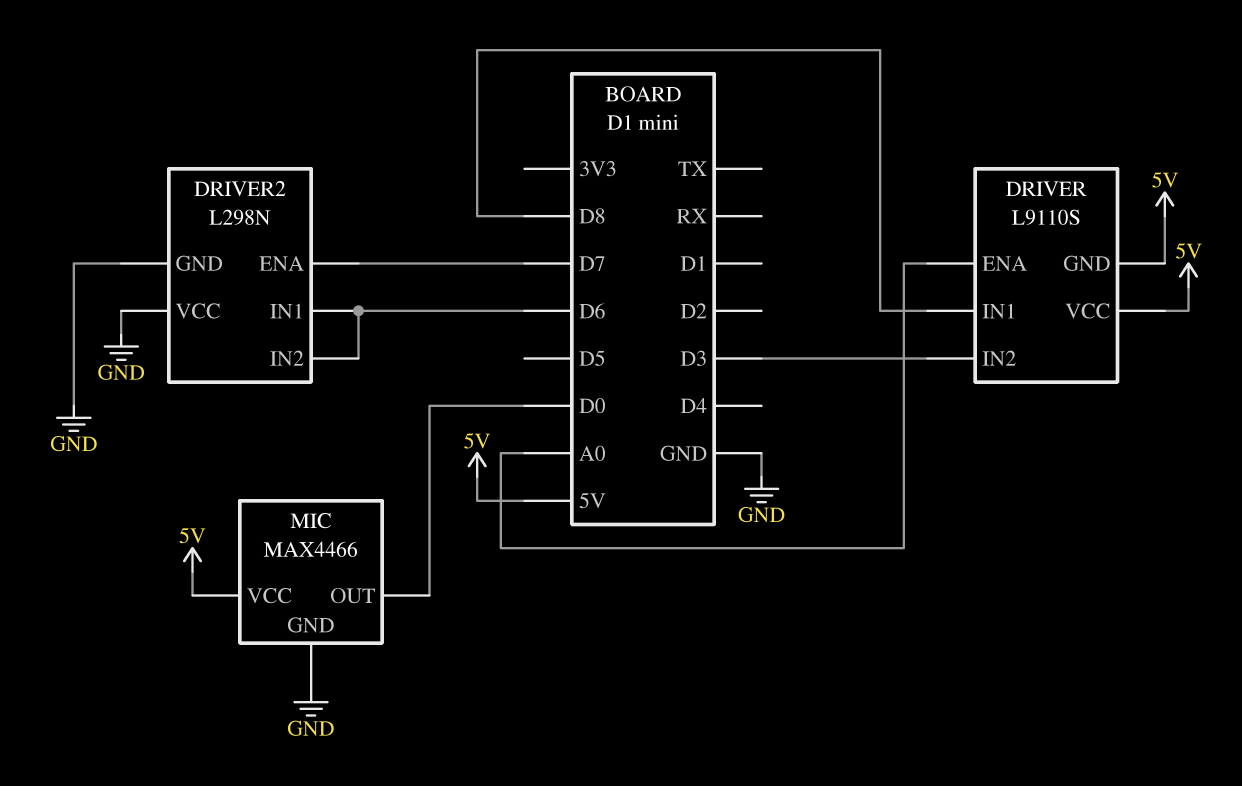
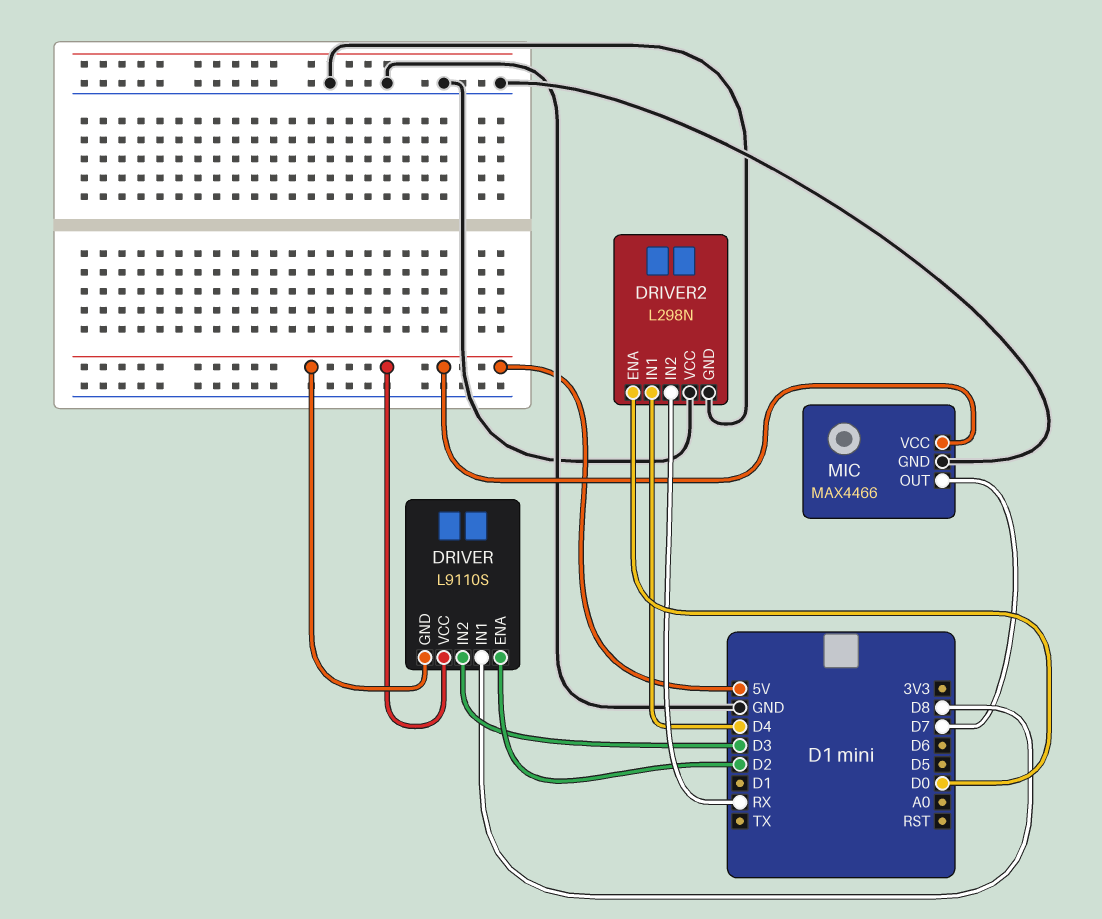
DRIVER pin ENA: A0 -> D2
DRIVER2 pin ENA: D7 -> D0
DRIVER2 pin IN1: D6 -> D4
DRIVER2 pin IN2: D6 -> RX
MIC pin OUT: D0 -> D7

